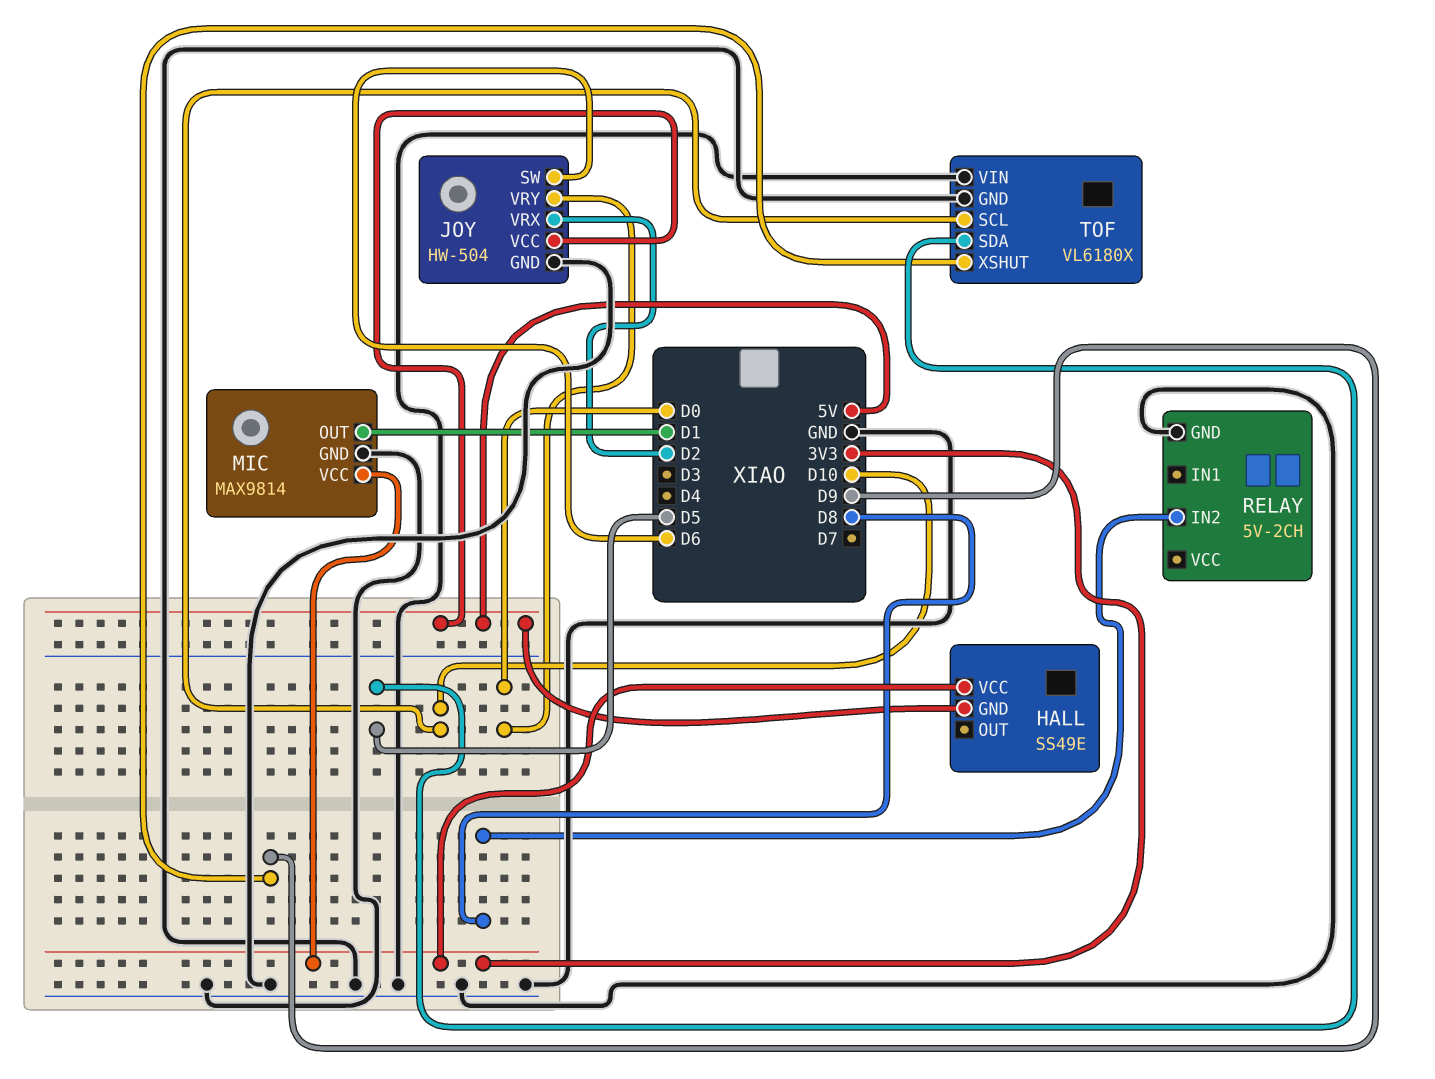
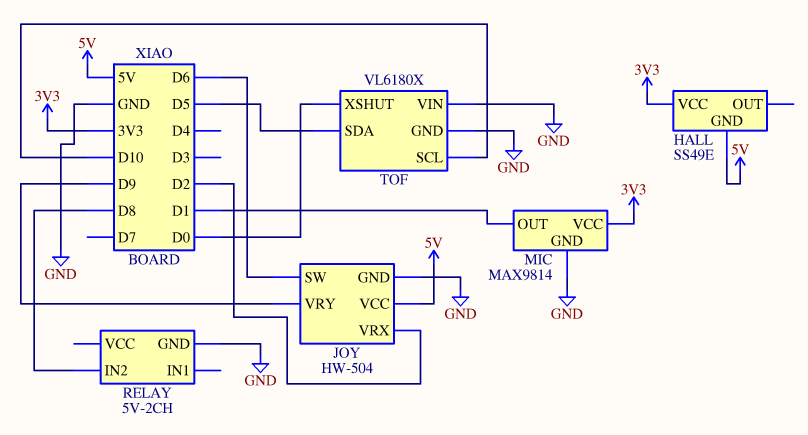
JOY pin VRY: D0 -> D9
TOF pin XSHUT: D9 -> D0

